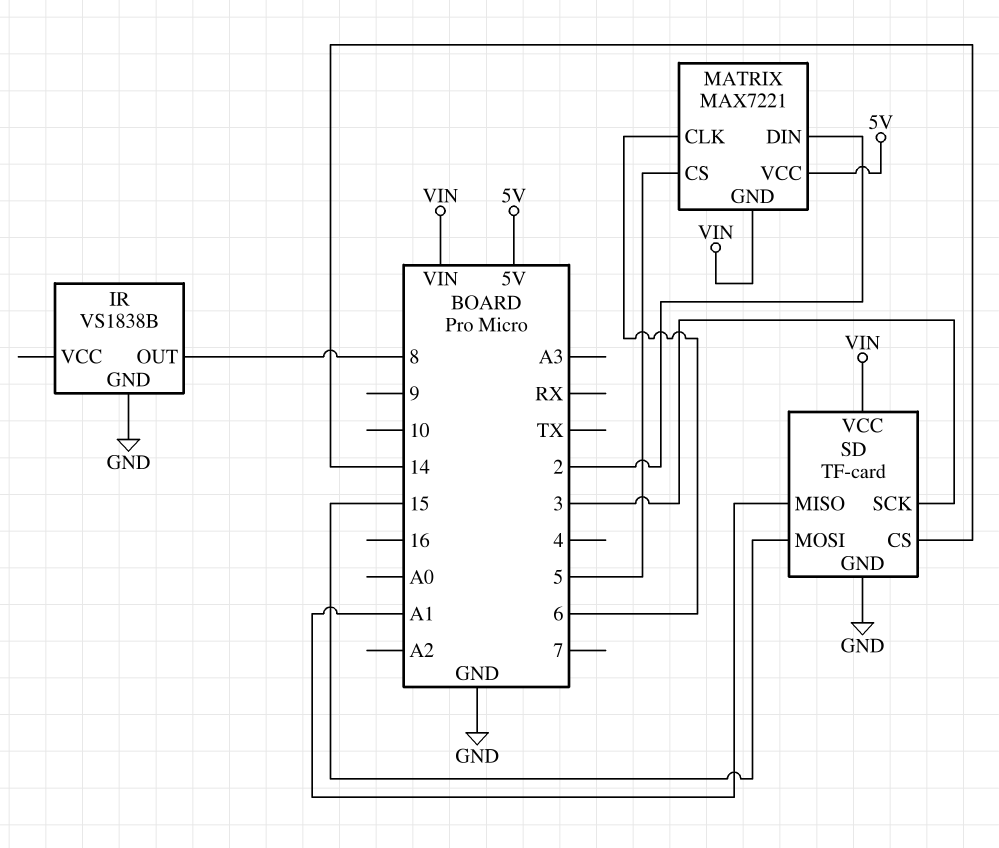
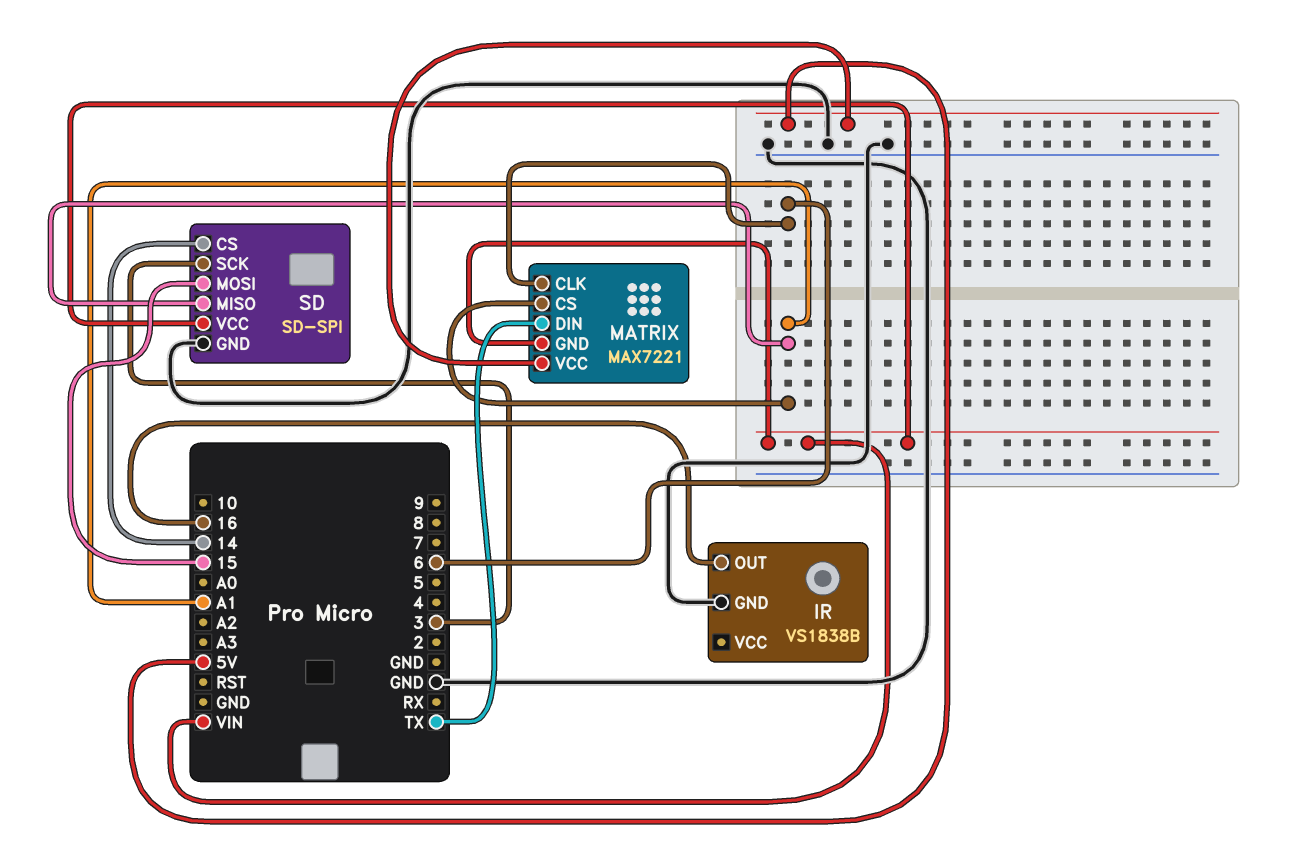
IR pin OUT: 8 -> 16
MATRIX pin CS: 5 -> A1
MATRIX pin DIN: 2 -> TX
SD: TF-card -> SD-SPI

